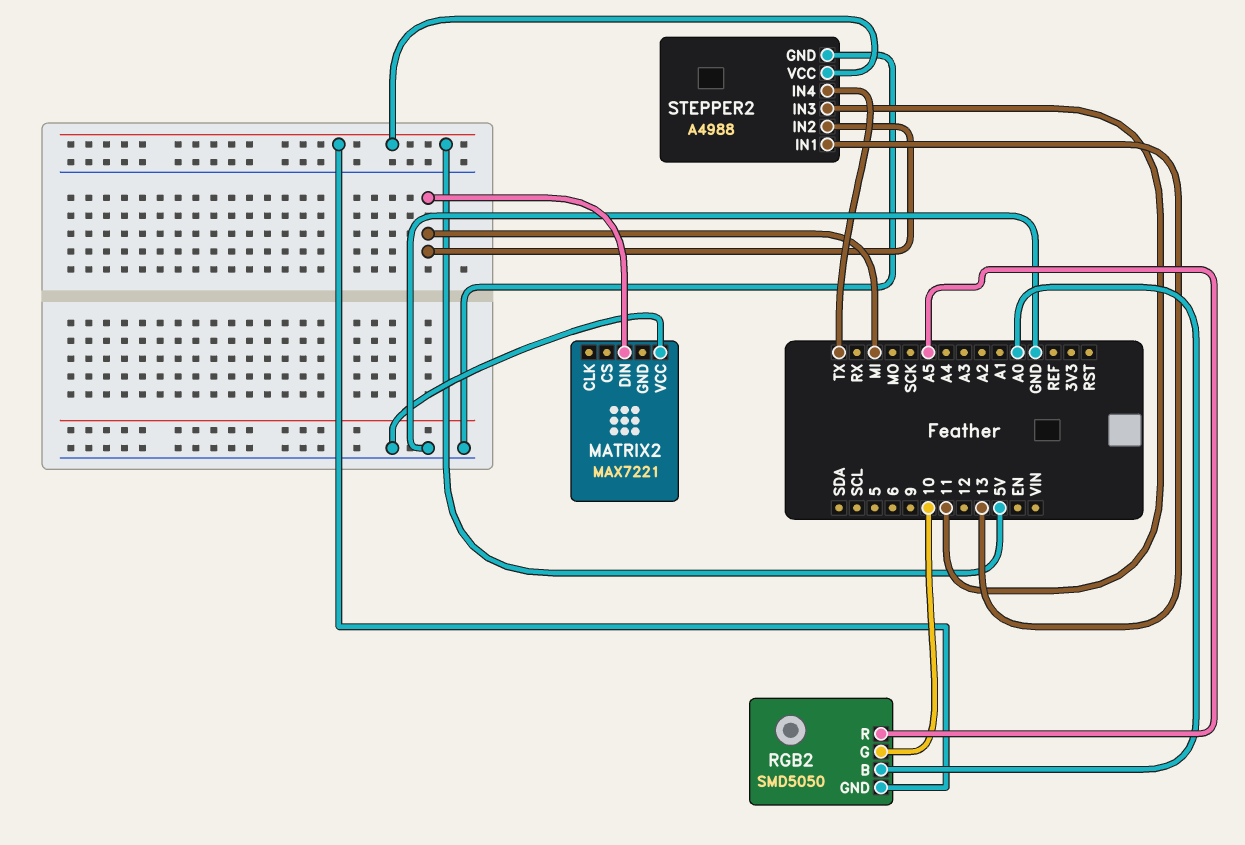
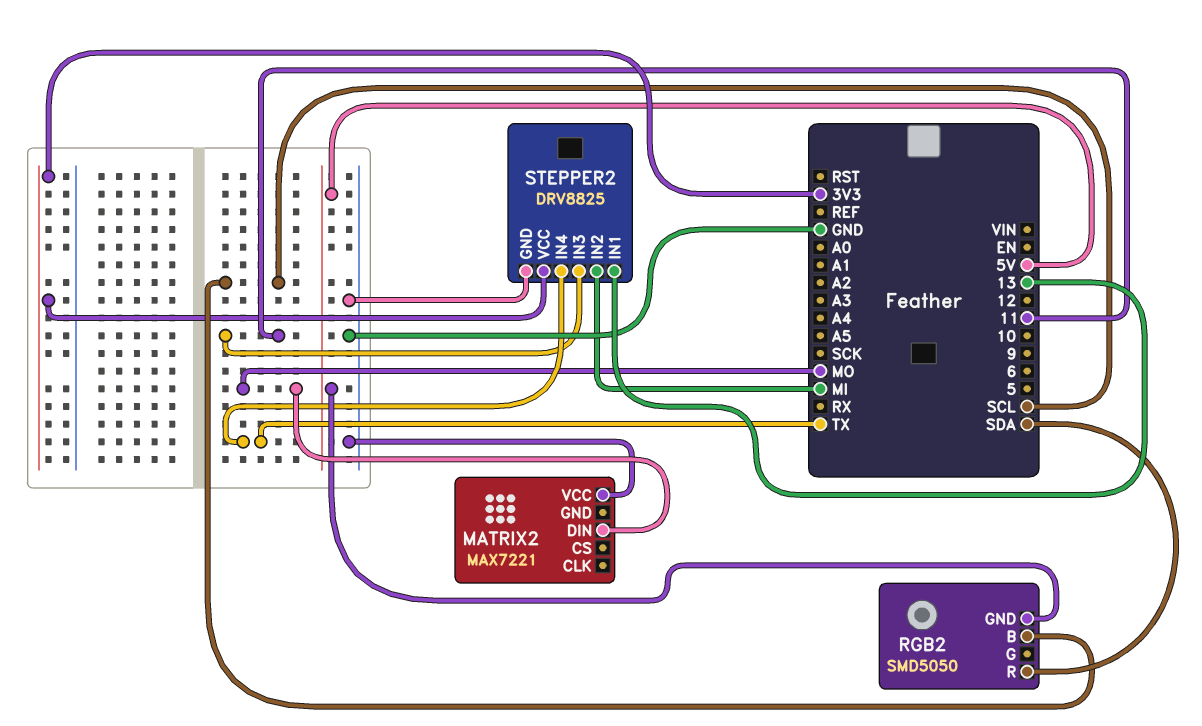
MATRIX2 pin DIN: MI -> MO
RGB2 pin B: A0 -> SCL
RGB2 pin G: 10 -> none
RGB2 pin R: A5 -> SDA
STEPPER2: A4988 -> DRV8825
STEPPER2 pin VCC: 5V -> 3V3

